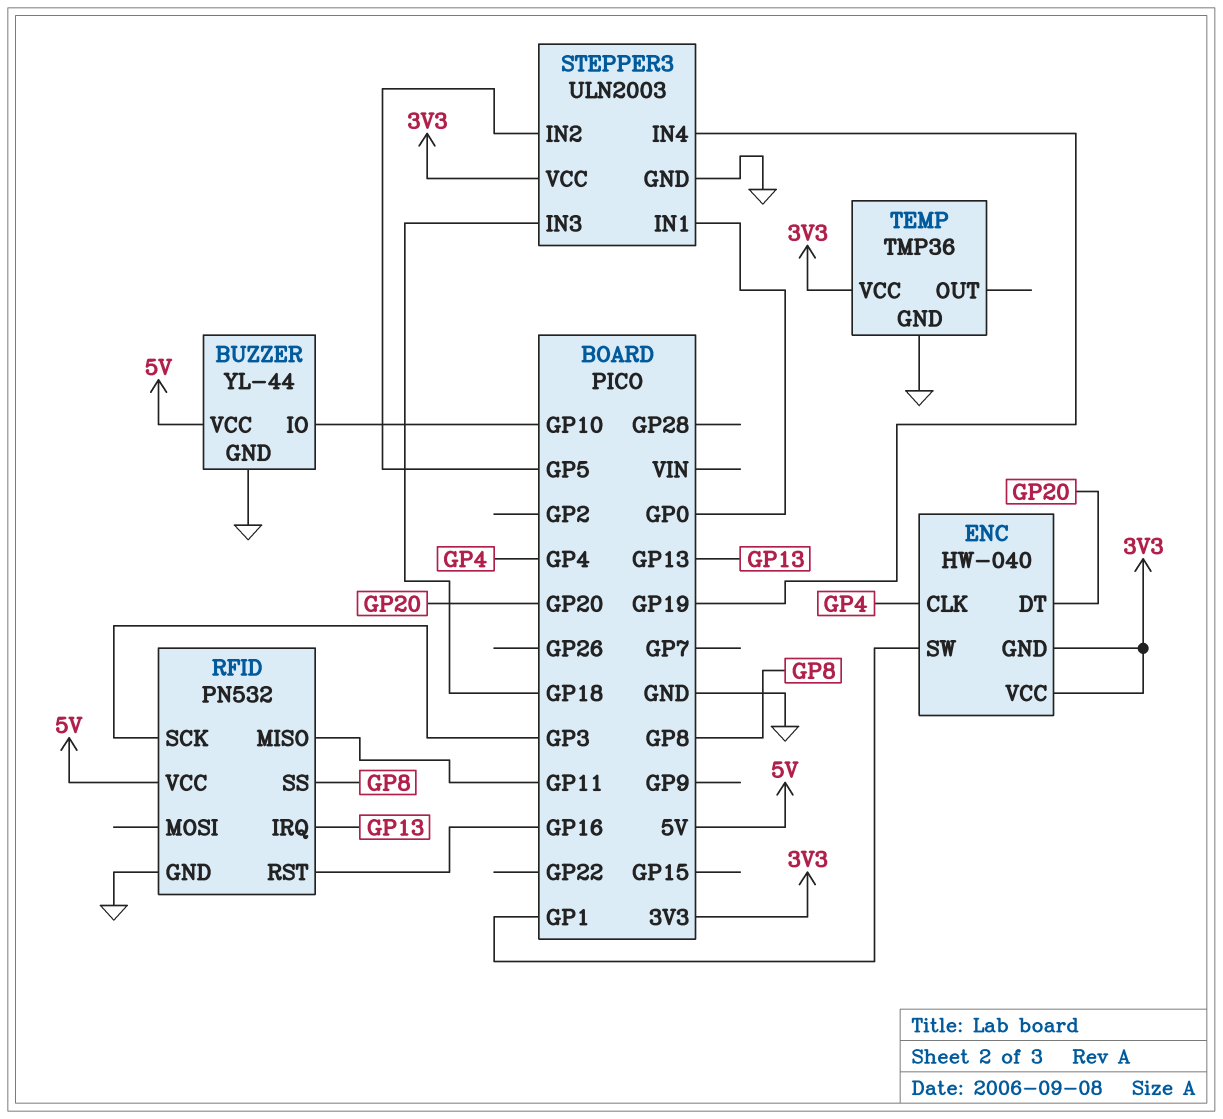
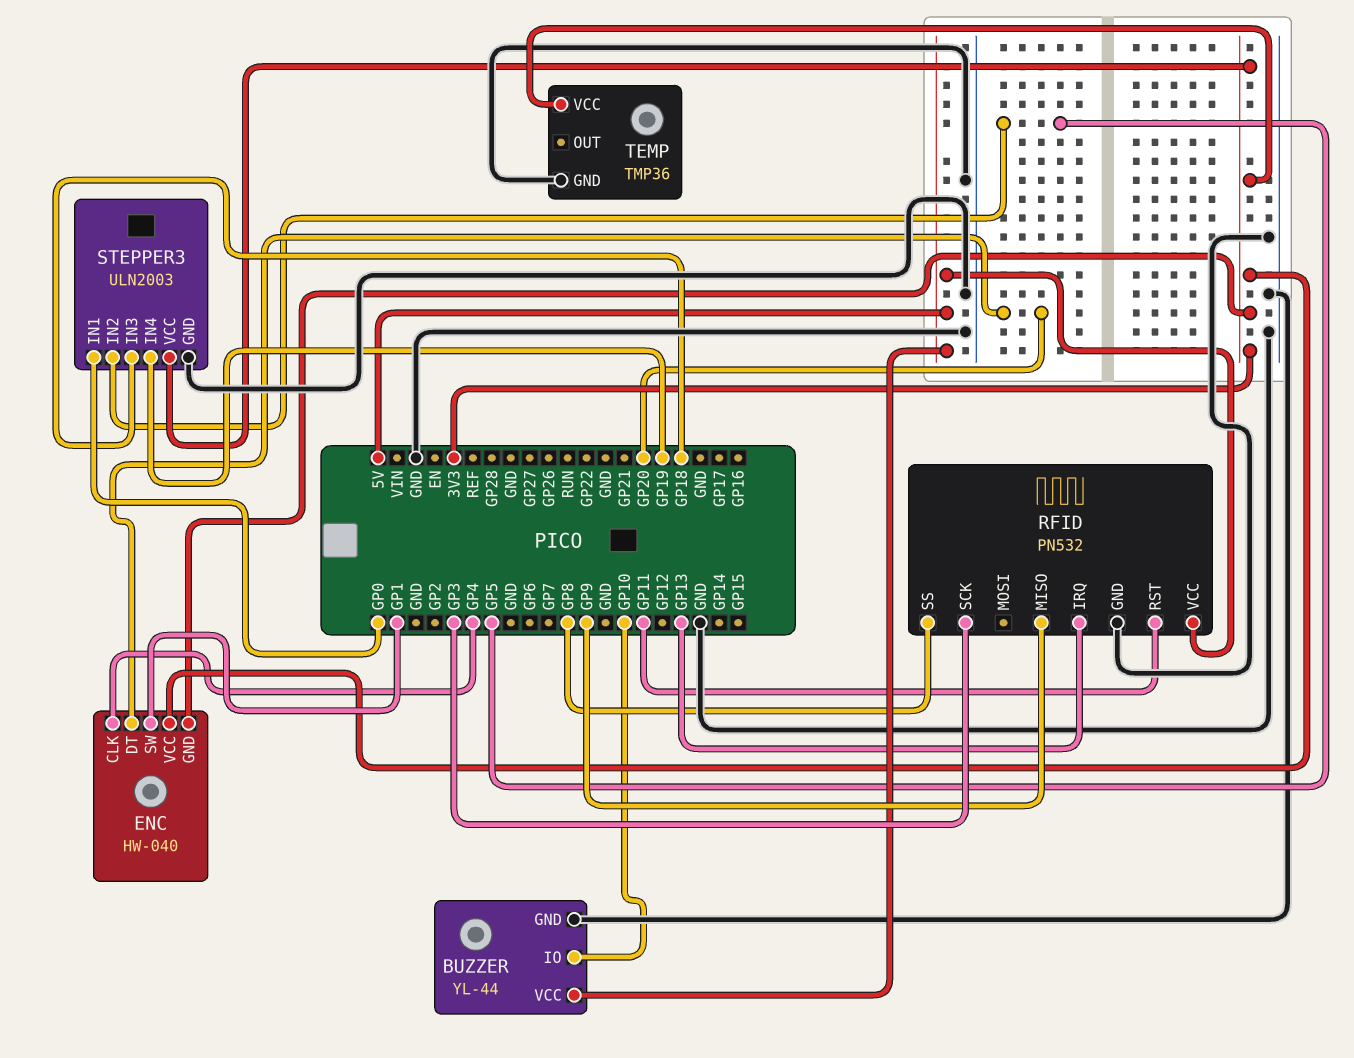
RFID pin MISO: GP11 -> GP9
RFID pin RST: GP16 -> GP11

